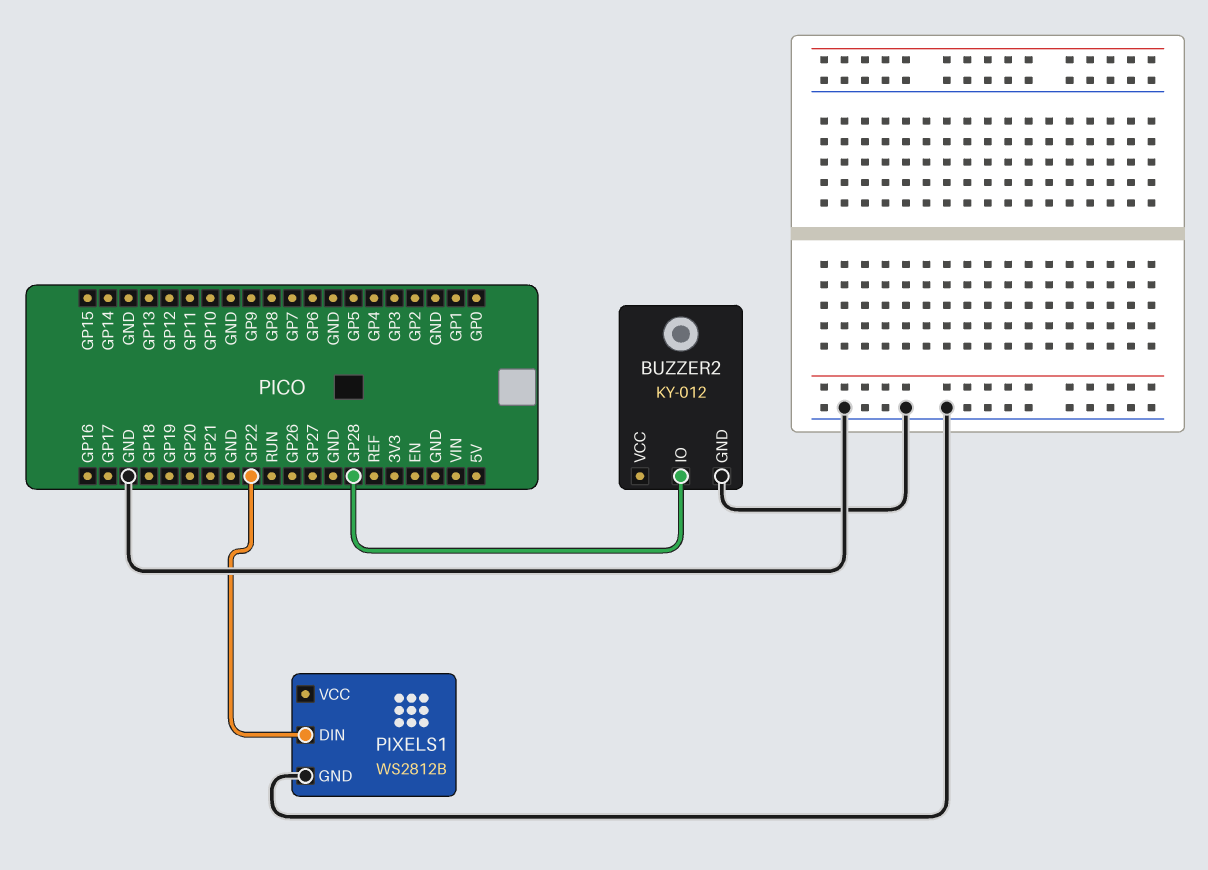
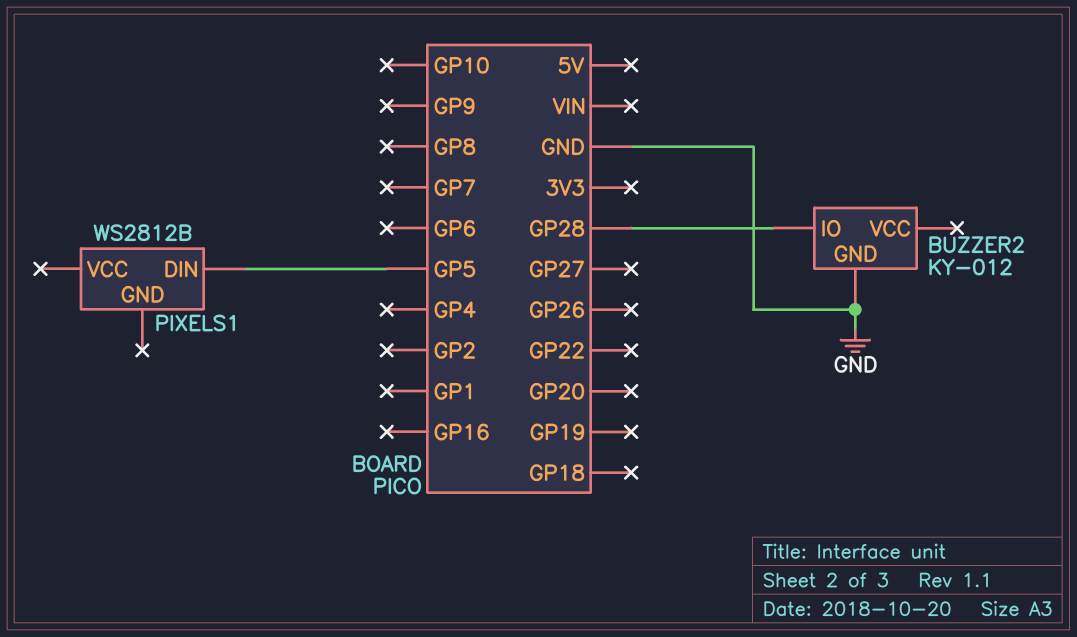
PIXELS1 pin DIN: GP22 -> GP5
PIXELS1 pin GND: GND -> none

